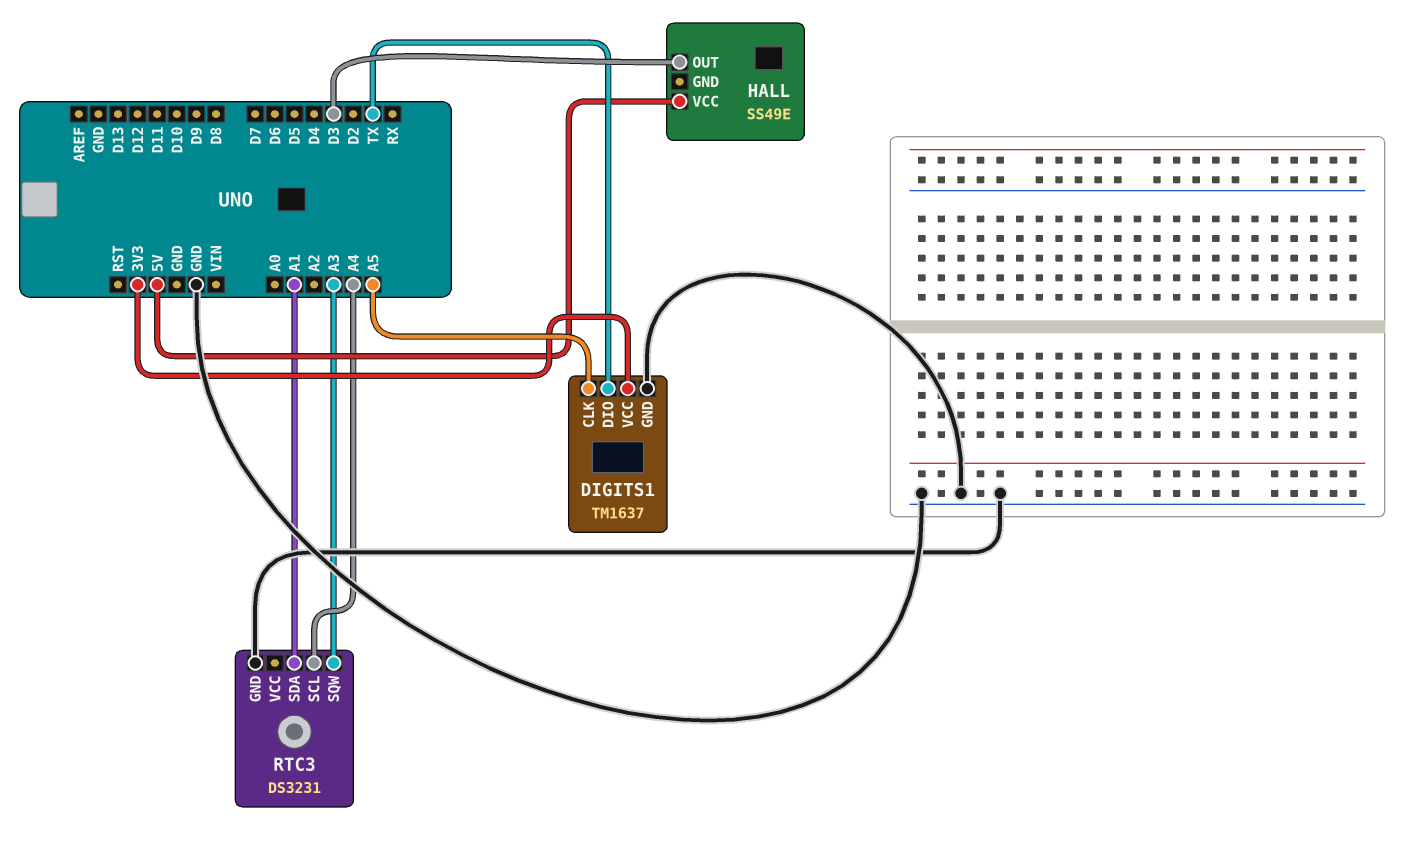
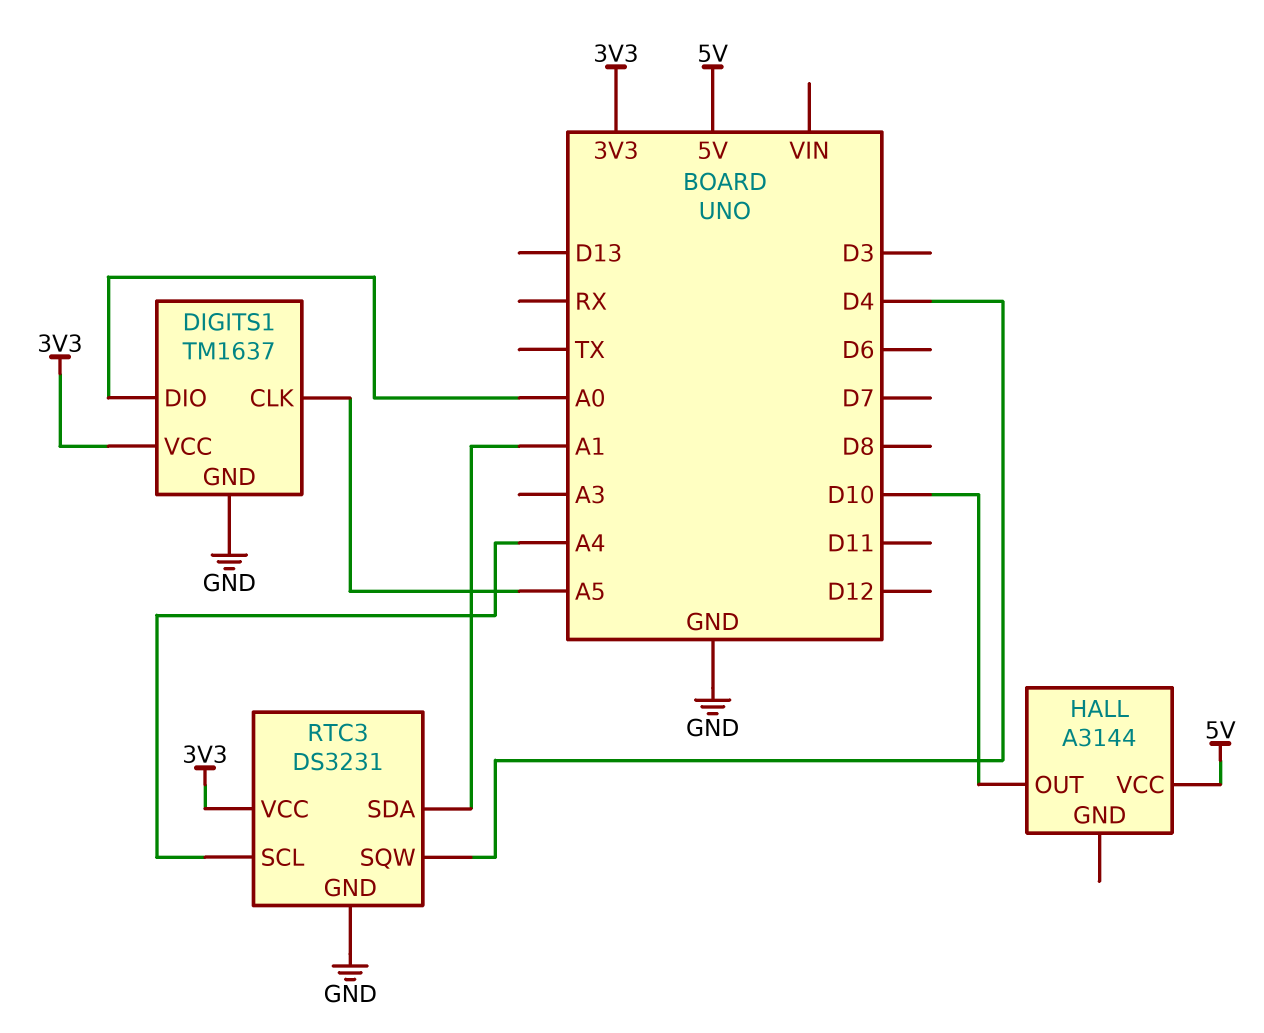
DIGITS1 pin DIO: TX -> A0
HALL: SS49E -> A3144
HALL pin OUT: D3 -> D10
RTC3 pin SQW: A3 -> D4
RTC3 pin VCC: none -> 3V3

